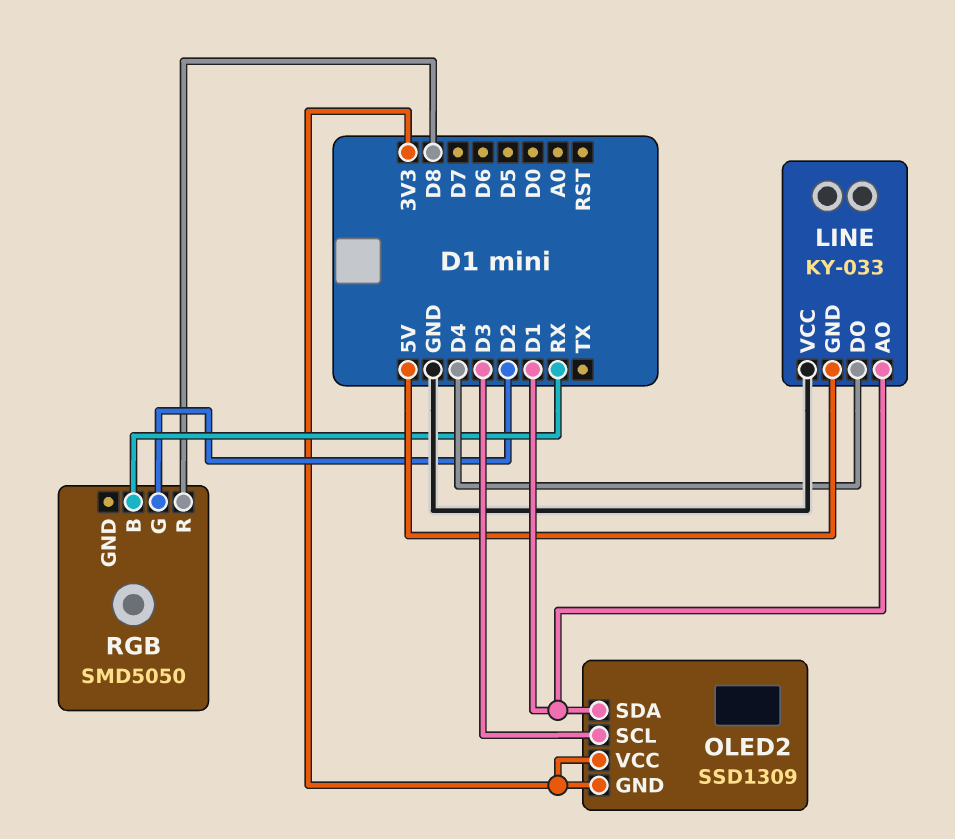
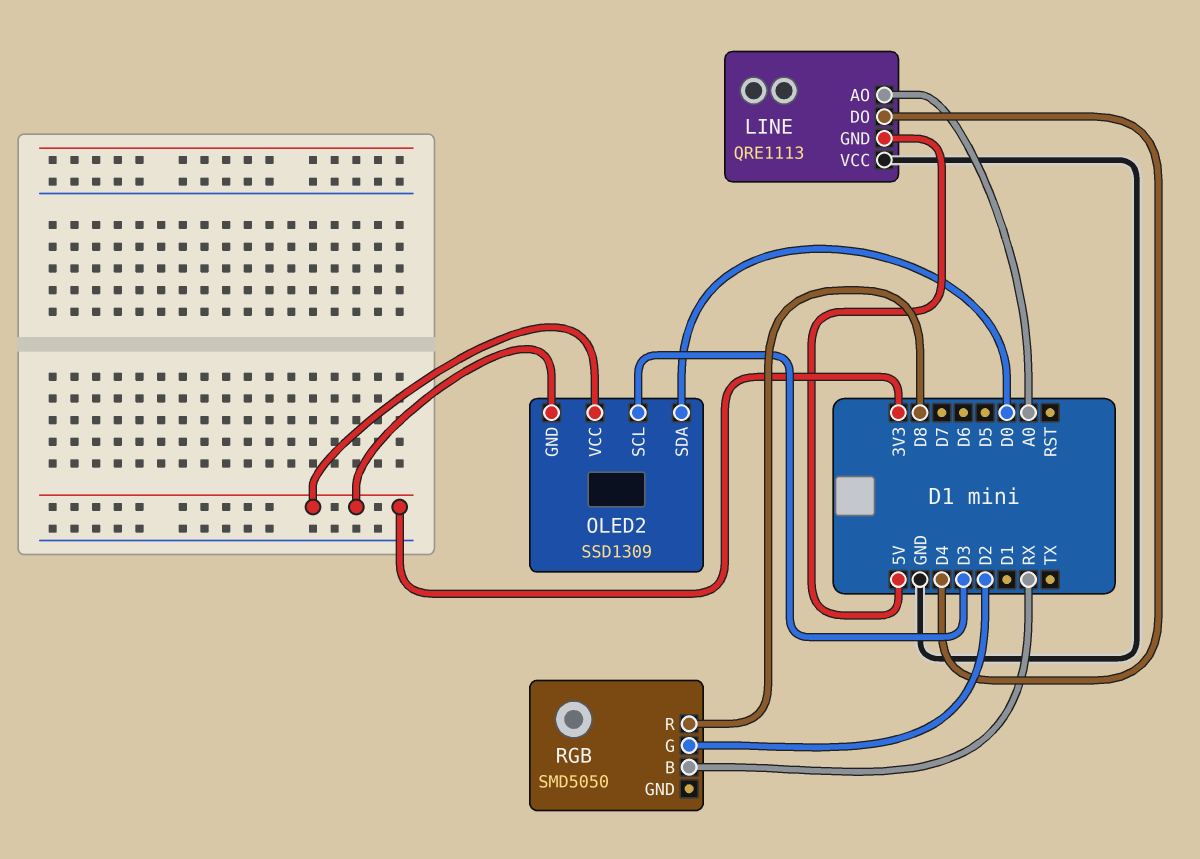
LINE: KY-033 -> QRE1113
LINE pin AO: D1 -> A0
OLED2 pin SDA: D1 -> D0

